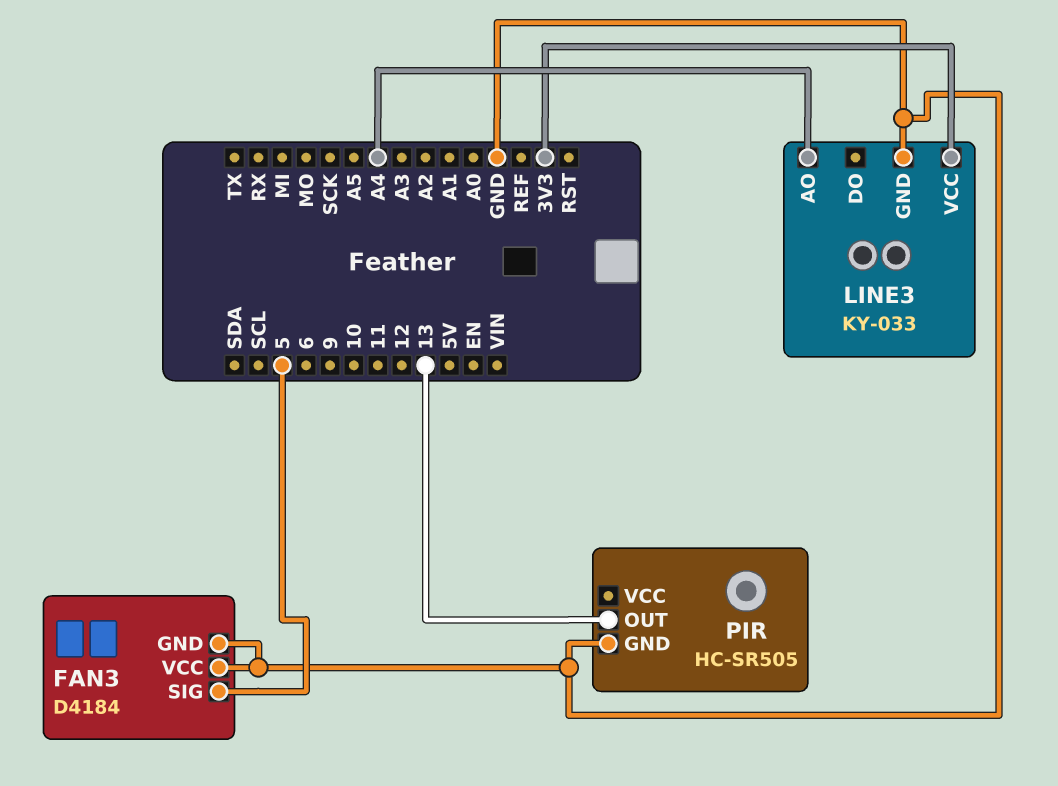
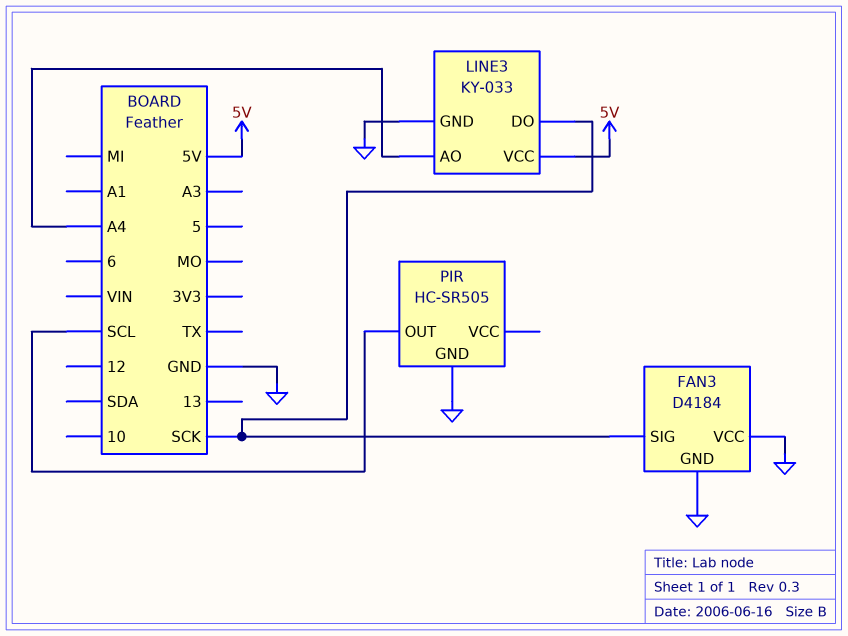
FAN3 pin SIG: 5 -> SCK
LINE3 pin DO: none -> SCK
LINE3 pin VCC: 3V3 -> 5V
PIR pin OUT: 13 -> SCL

